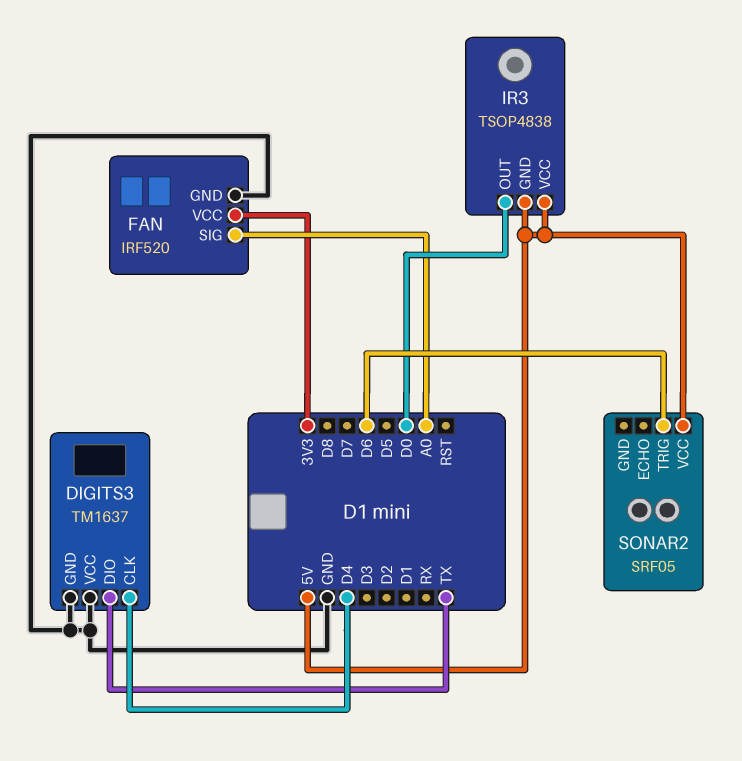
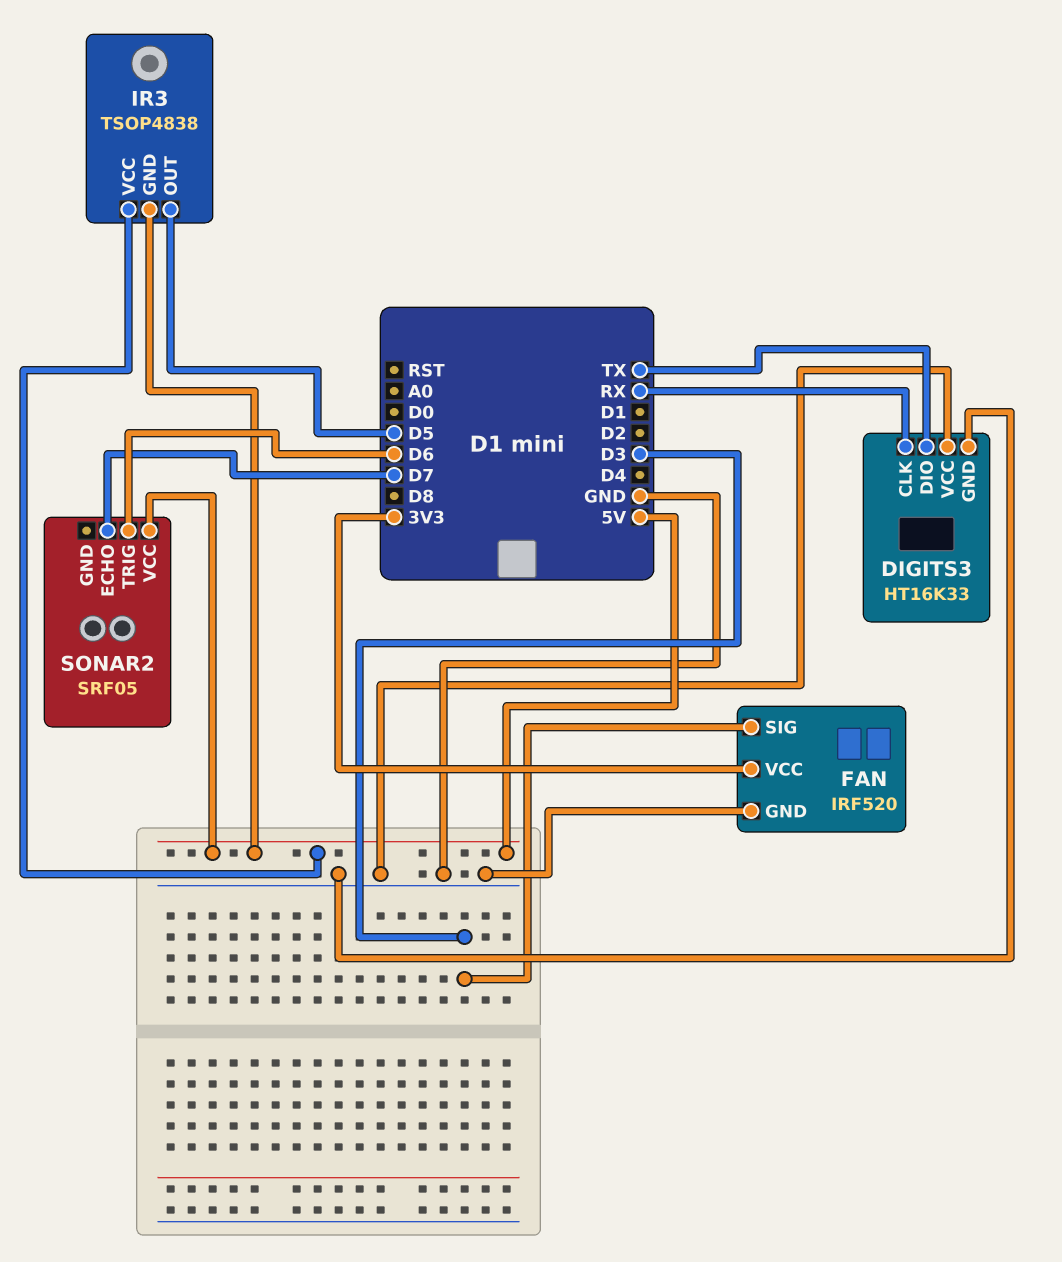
DIGITS3: TM1637 -> HT16K33
DIGITS3 pin CLK: D4 -> RX
FAN pin SIG: A0 -> D3
IR3 pin OUT: D0 -> D5
SONAR2 pin ECHO: none -> D7

